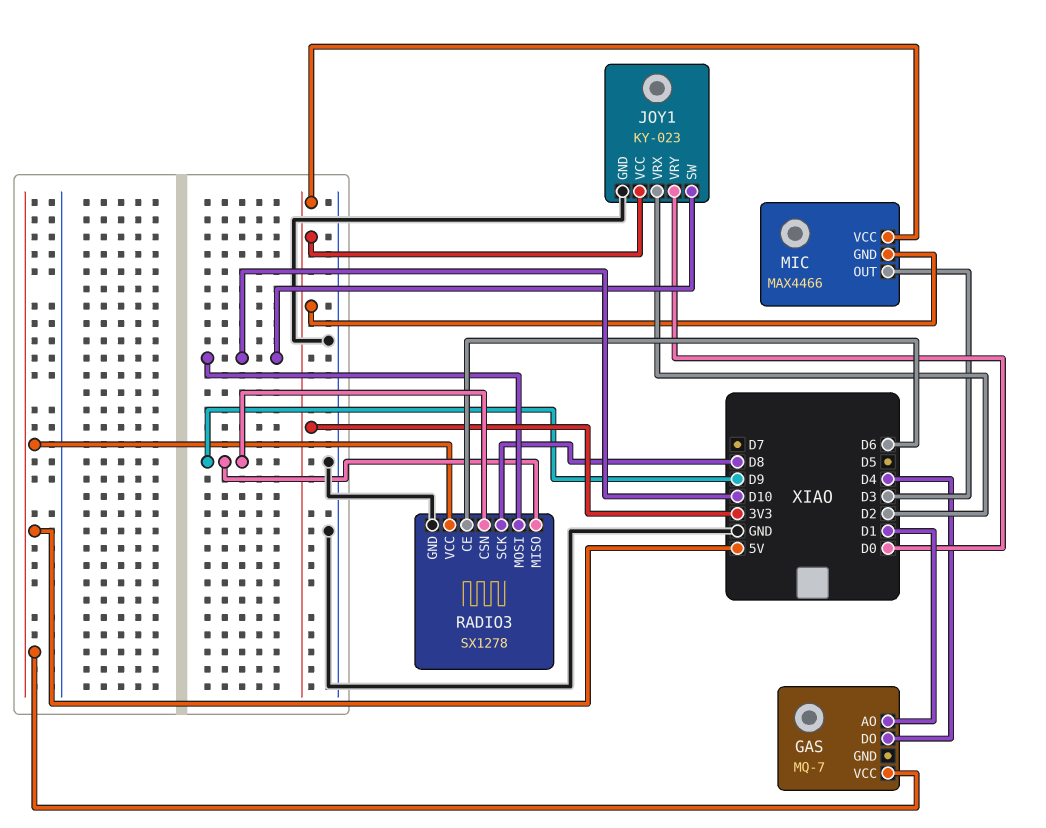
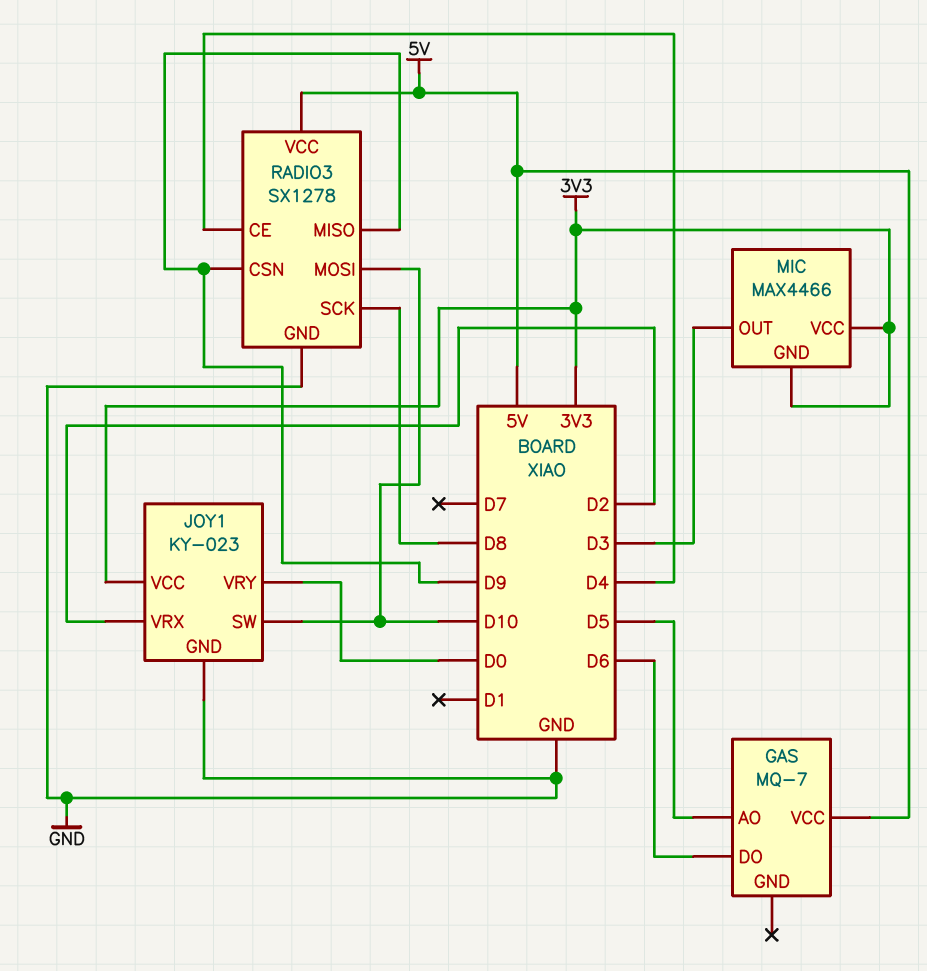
GAS pin AO: D1 -> D5
GAS pin DO: D4 -> D6
RADIO3 pin CE: D6 -> D4

